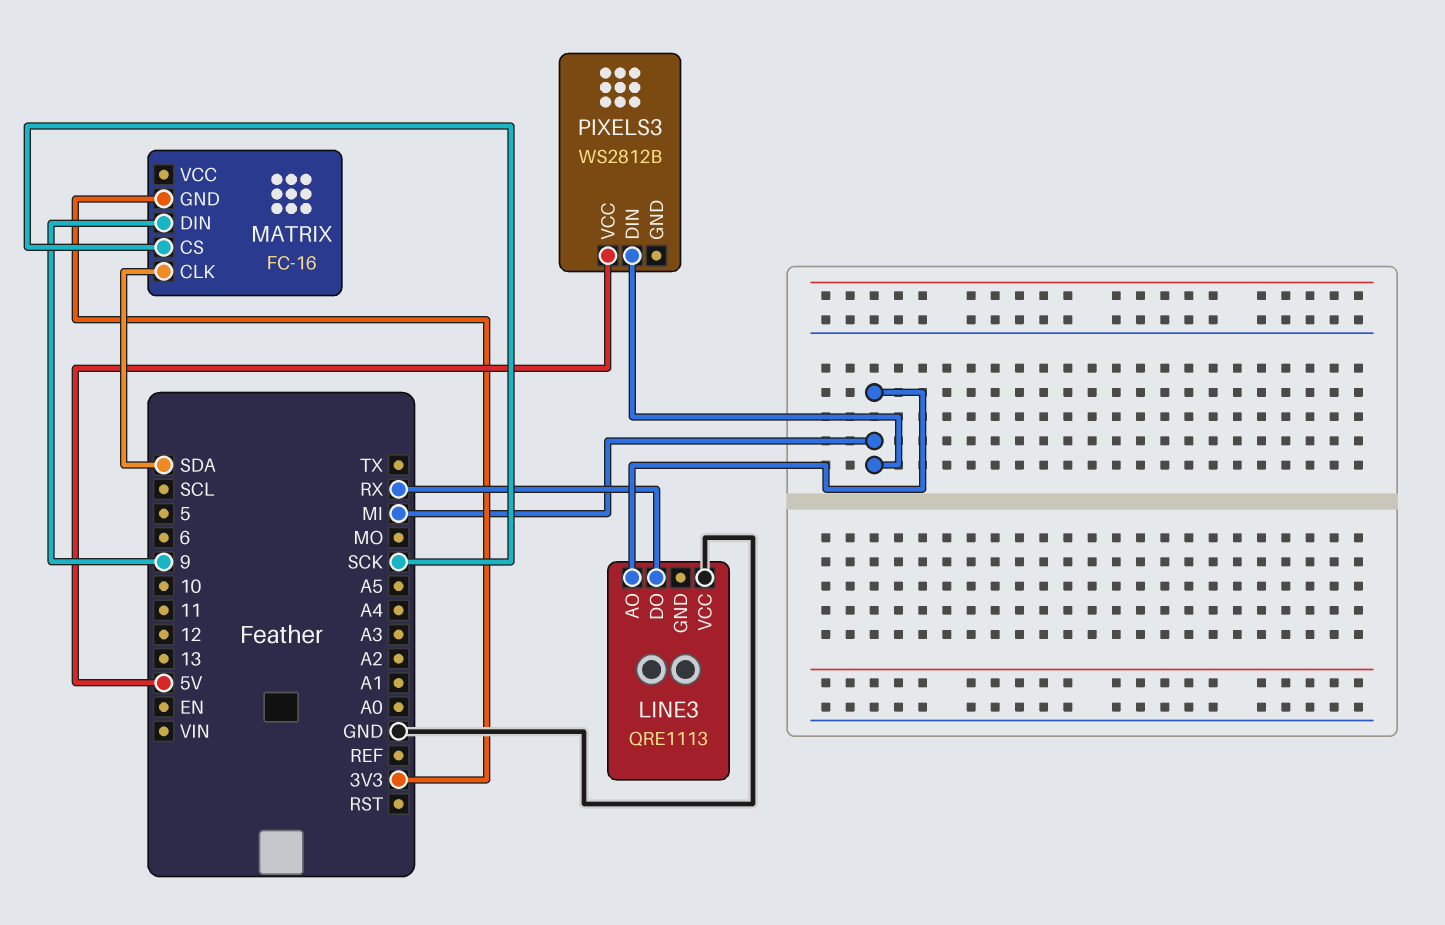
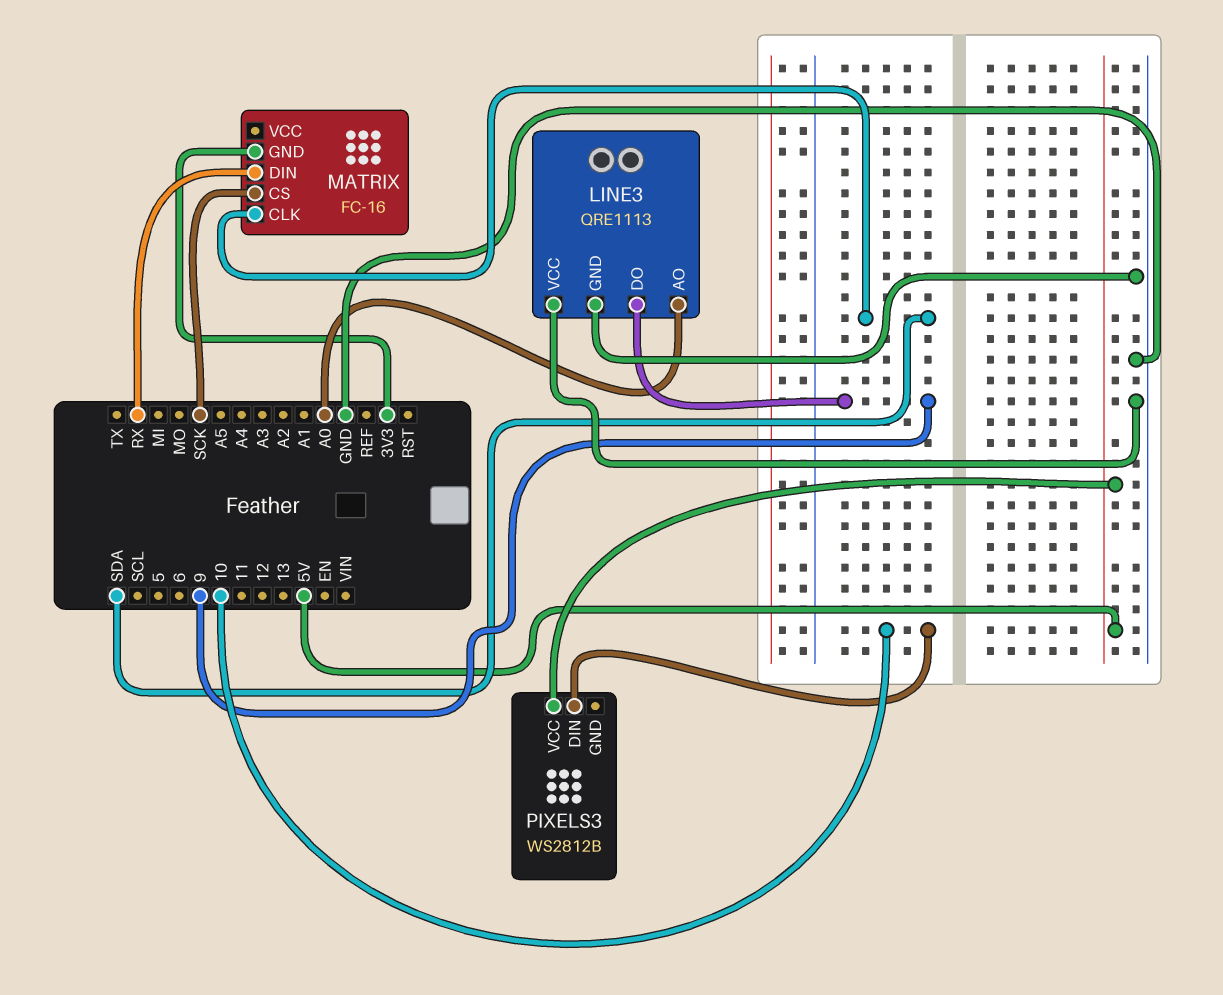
LINE3 pin AO: MI -> A0
LINE3 pin DO: RX -> 9
LINE3 pin GND: none -> GND
MATRIX pin DIN: 9 -> RX
PIXELS3 pin DIN: MI -> 10

